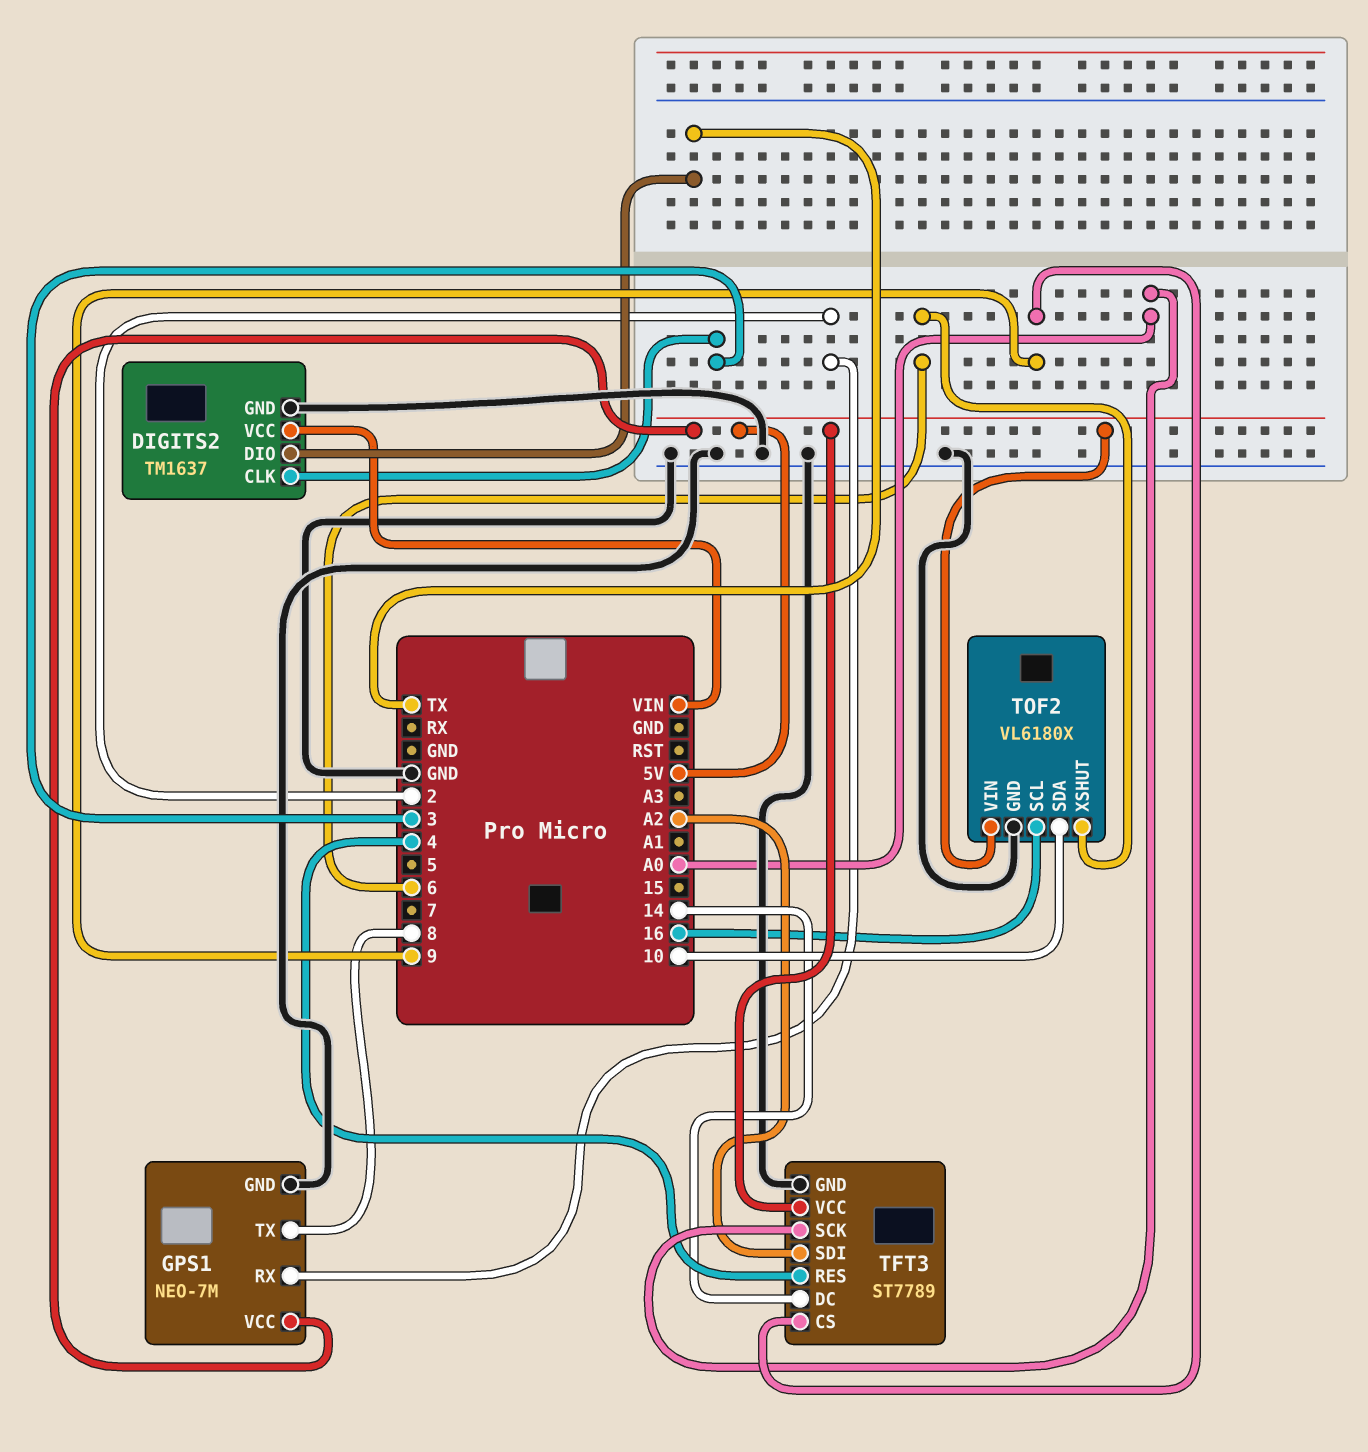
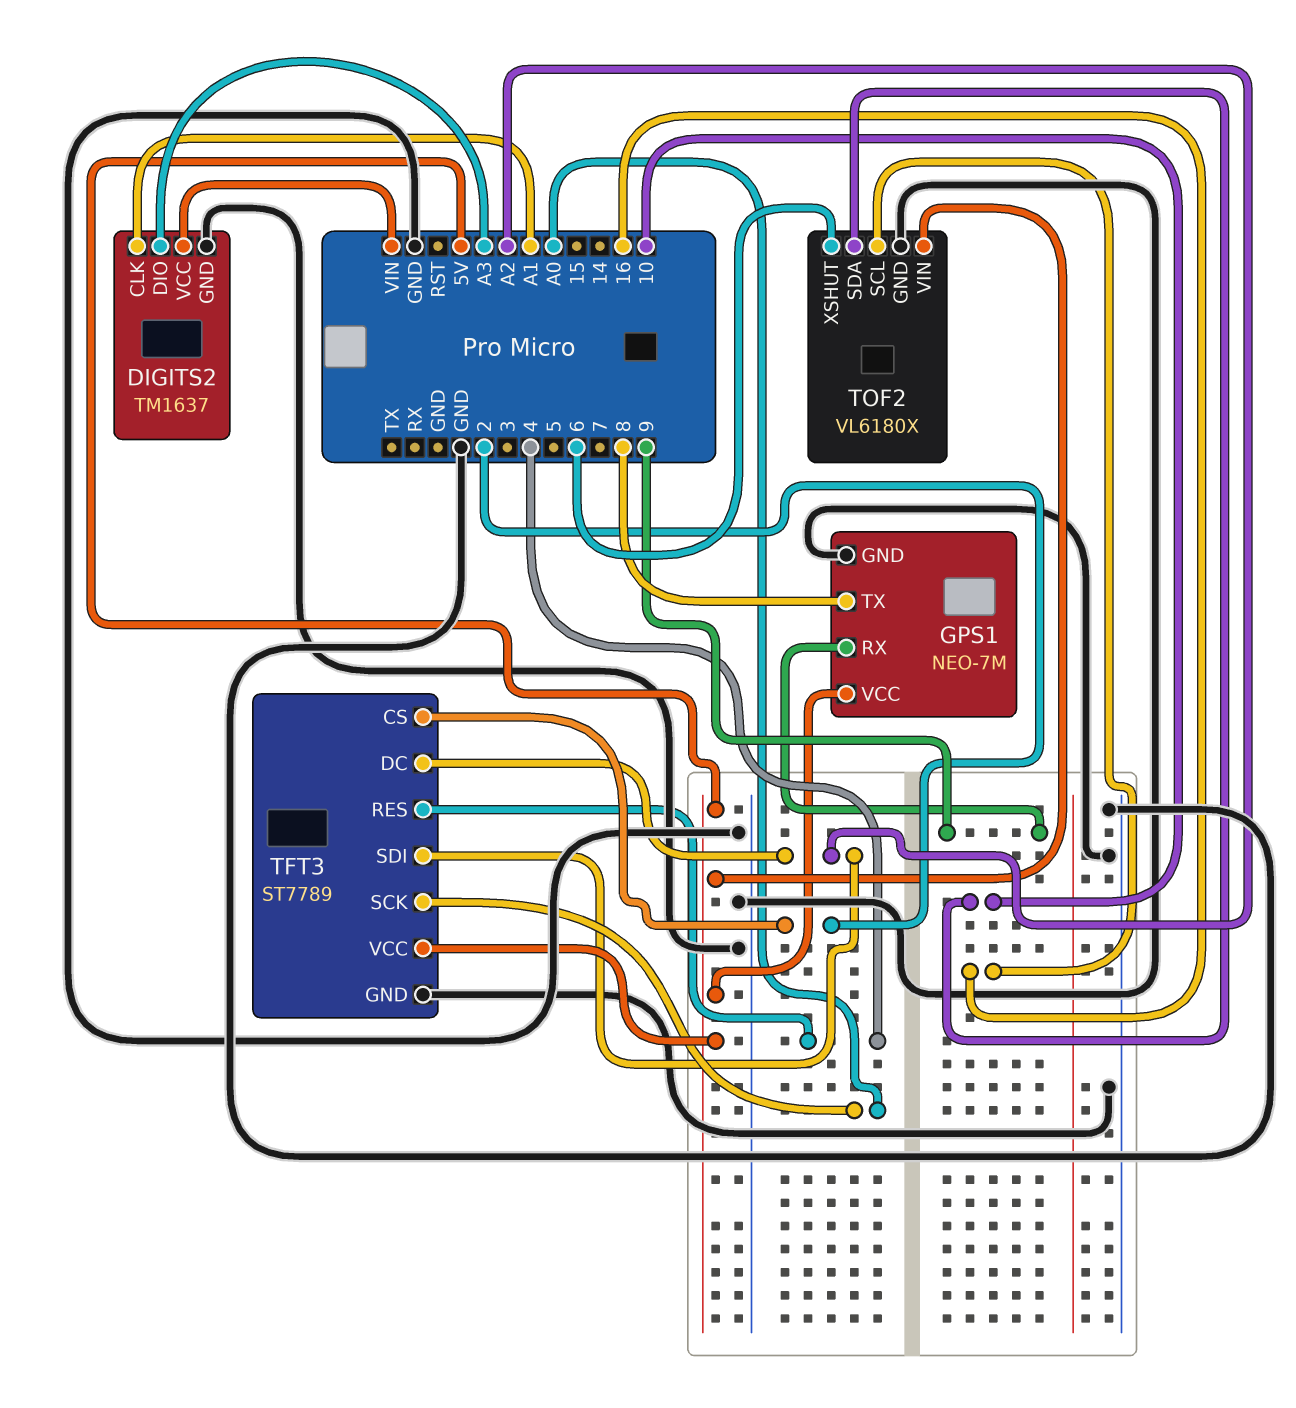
DIGITS2 pin CLK: 3 -> A1
DIGITS2 pin DIO: TX -> A3
GPS1 pin RX: 2 -> 9
TFT3 pin CS: 9 -> 2
TFT3 pin DC: 14 -> A2

